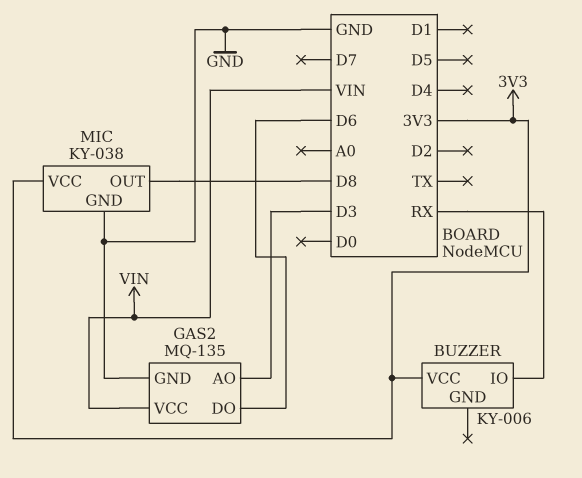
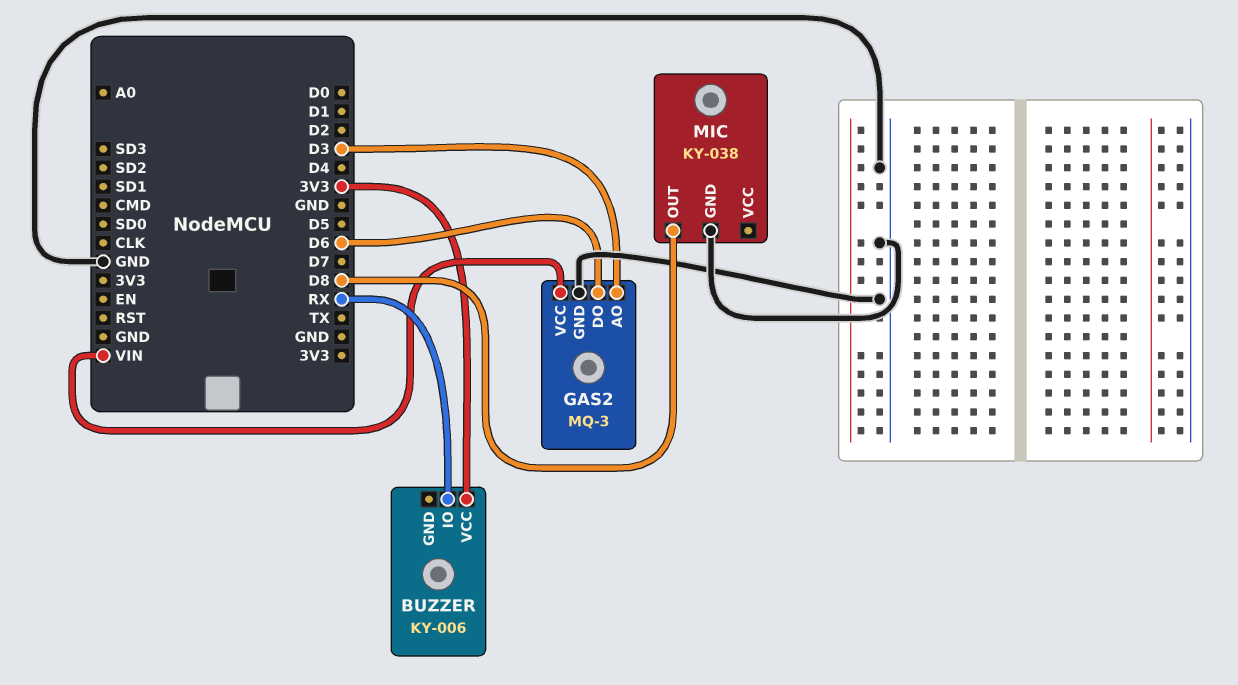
GAS2: MQ-135 -> MQ-3
MIC pin VCC: 3V3 -> none

